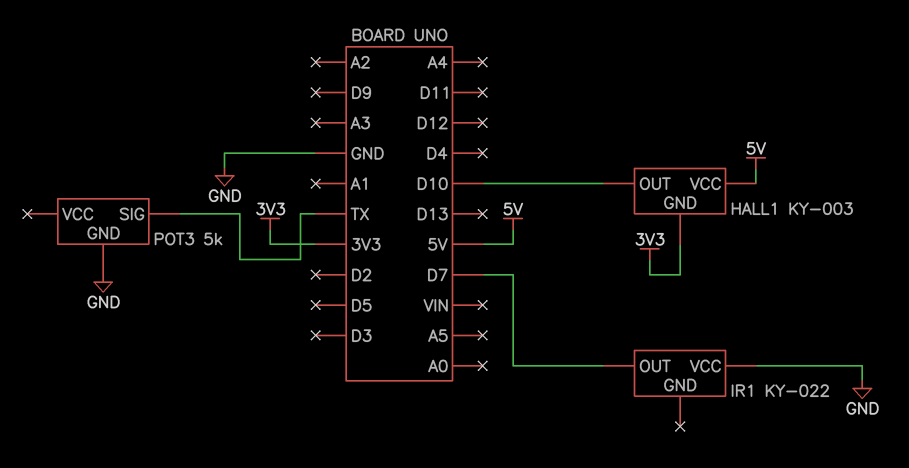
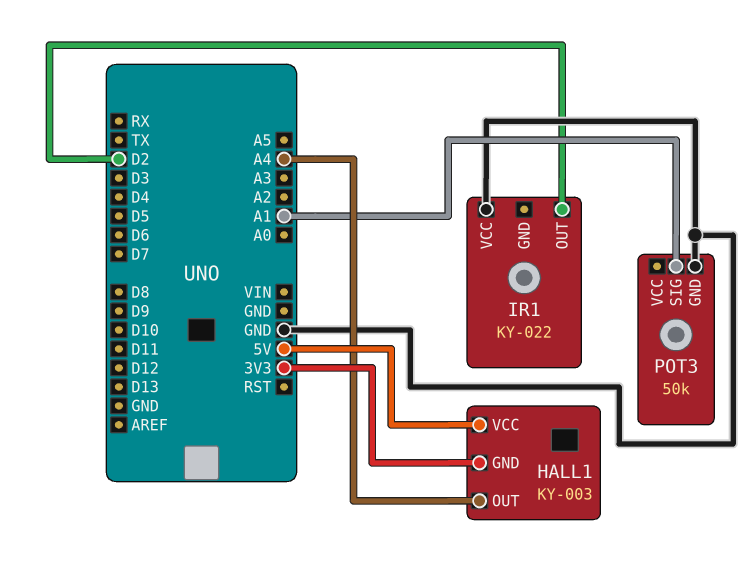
HALL1 pin OUT: D10 -> A4
IR1 pin OUT: D7 -> D2
POT3: 5k -> 50k
POT3 pin SIG: TX -> A1

